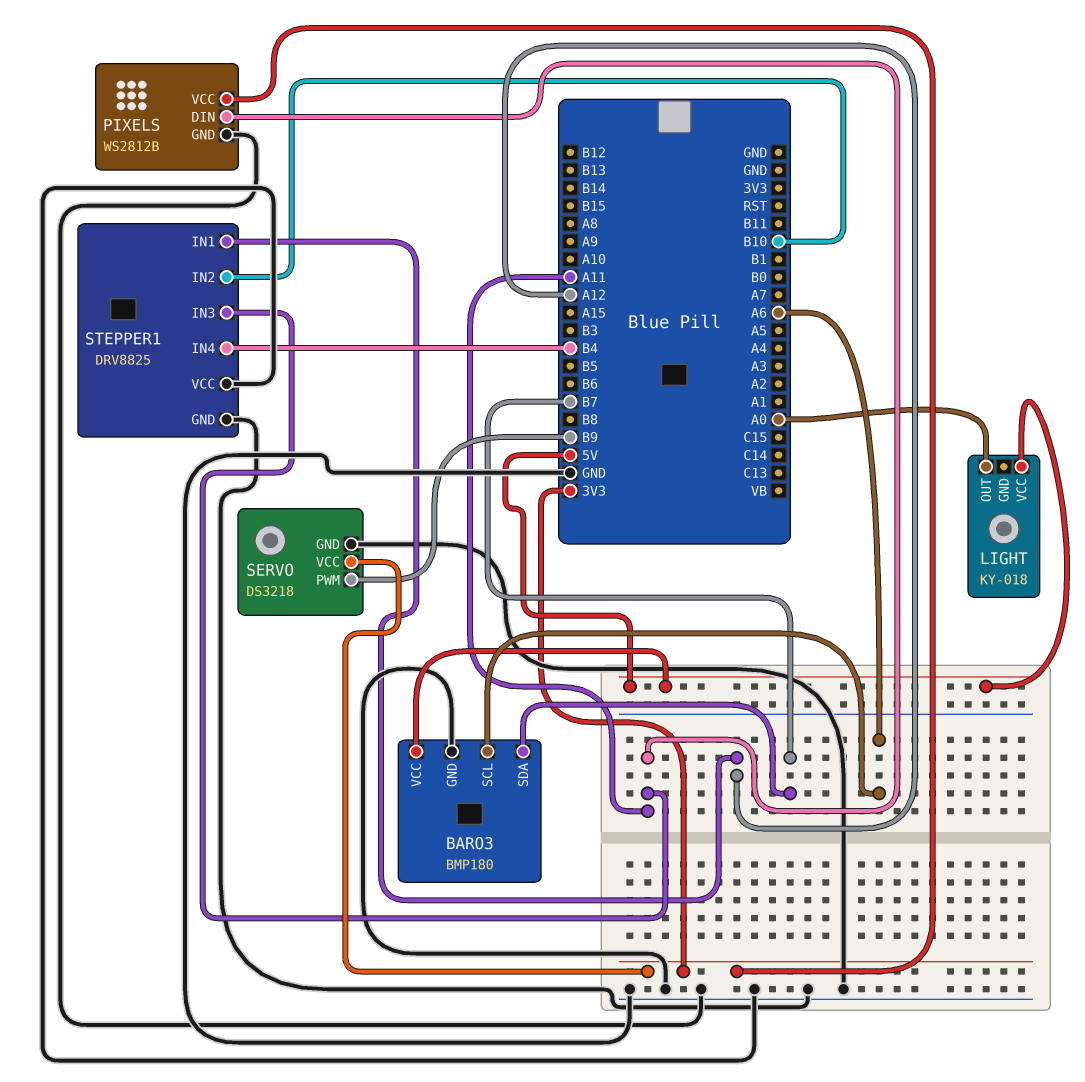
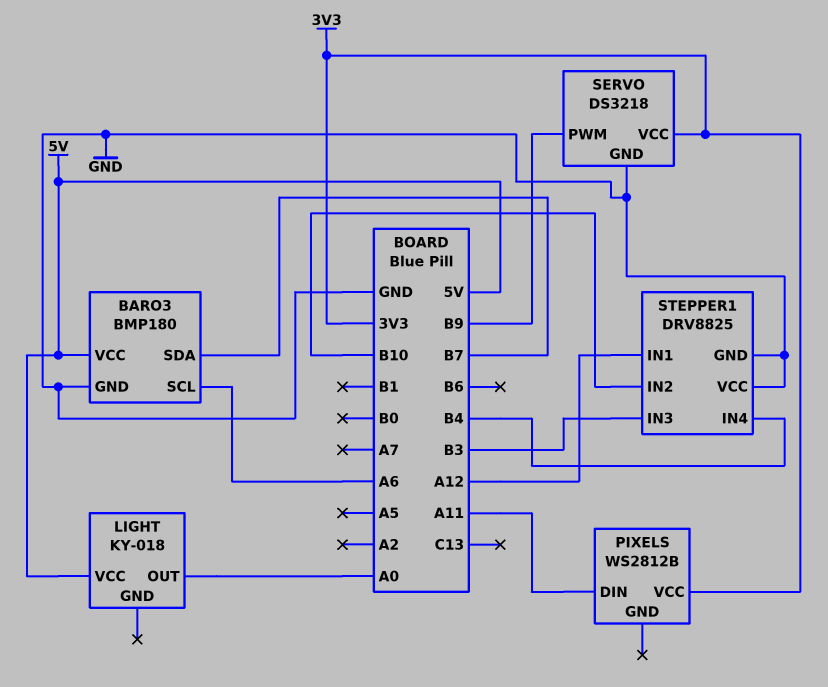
PIXELS pin GND: GND -> none
STEPPER1 pin IN3: A11 -> B3

